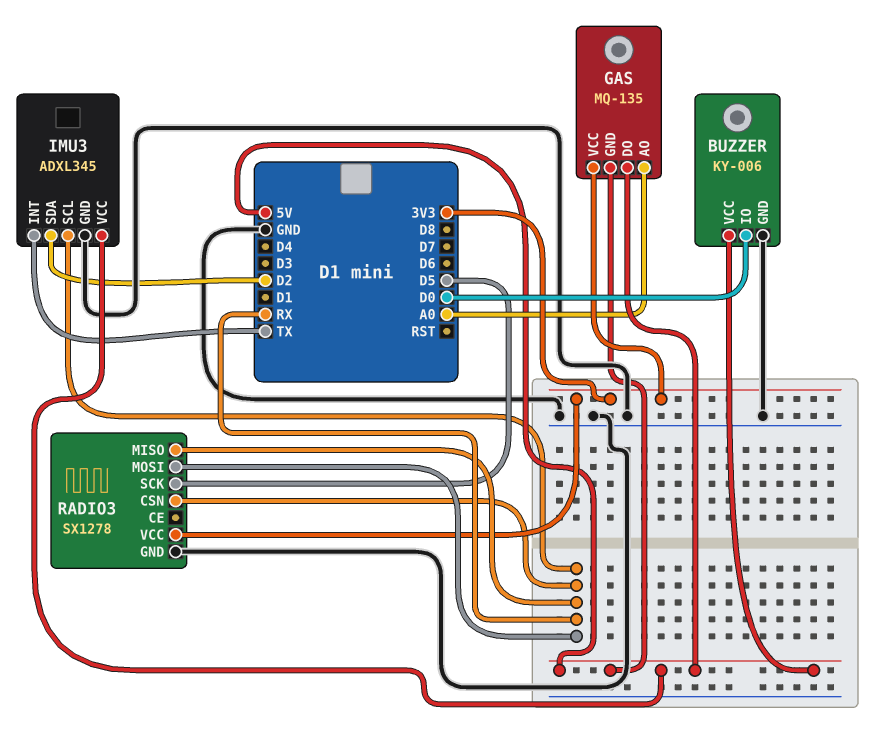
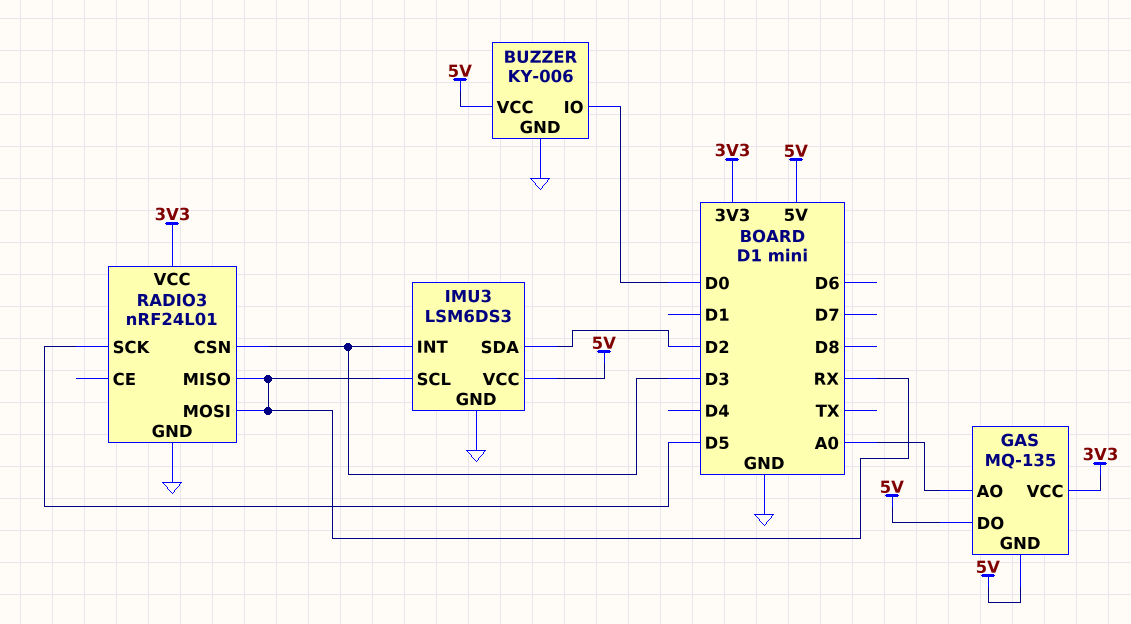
IMU3: ADXL345 -> LSM6DS3
IMU3 pin INT: TX -> D3
RADIO3: SX1278 -> nRF24L01
RADIO3 pin CSN: RX -> D3

